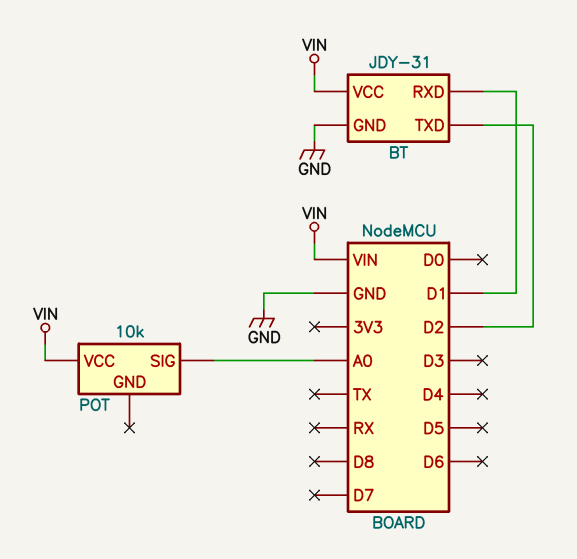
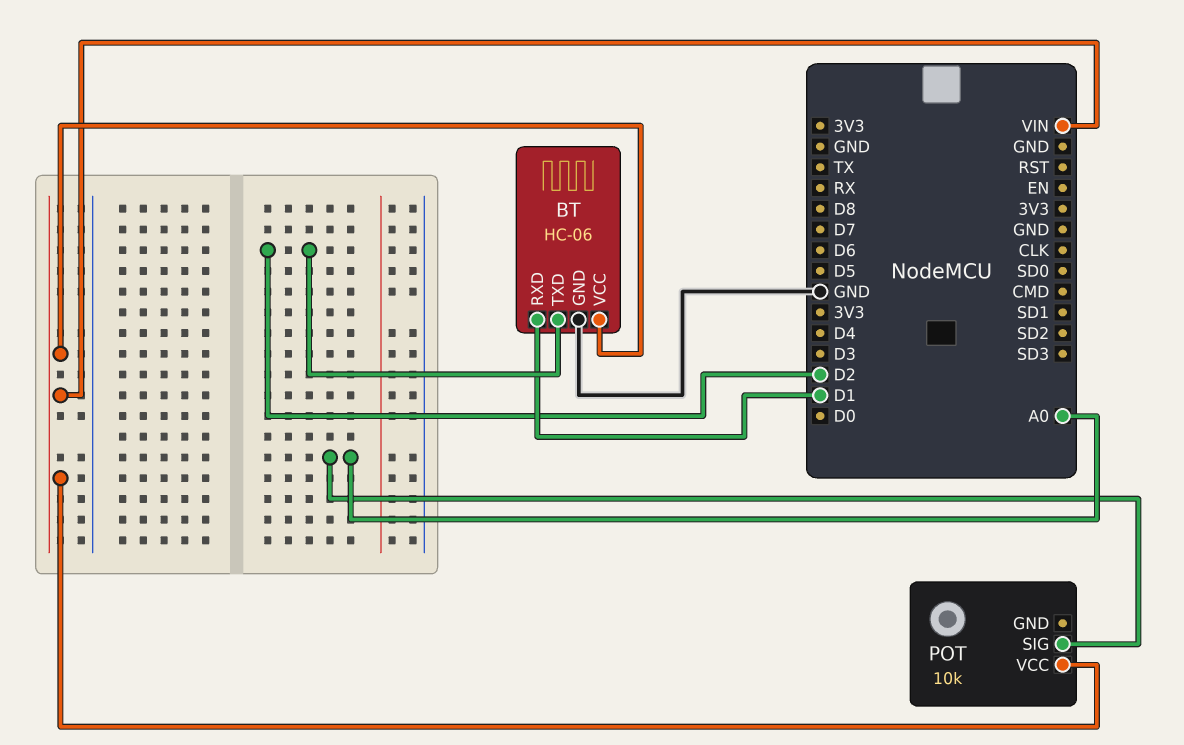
BT: JDY-31 -> HC-06

